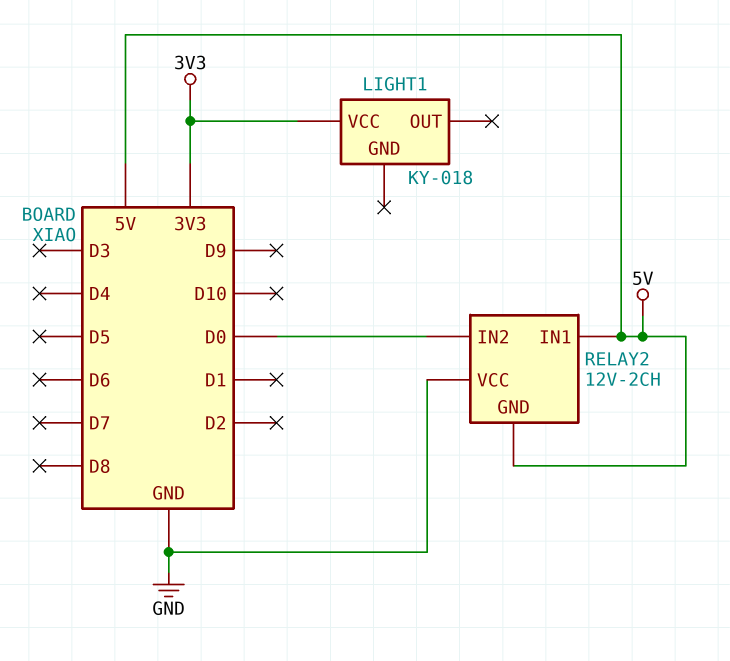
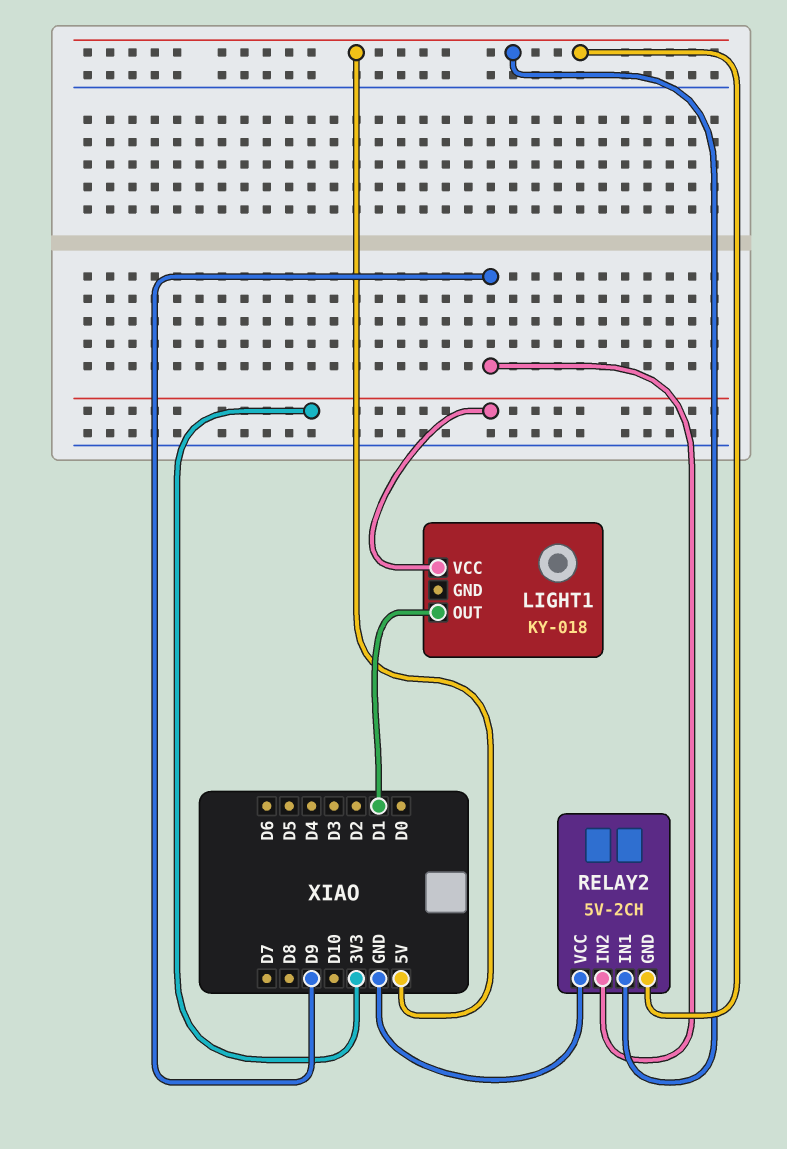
LIGHT1 pin OUT: none -> D1
RELAY2: 12V-2CH -> 5V-2CH
RELAY2 pin IN2: D0 -> D9

